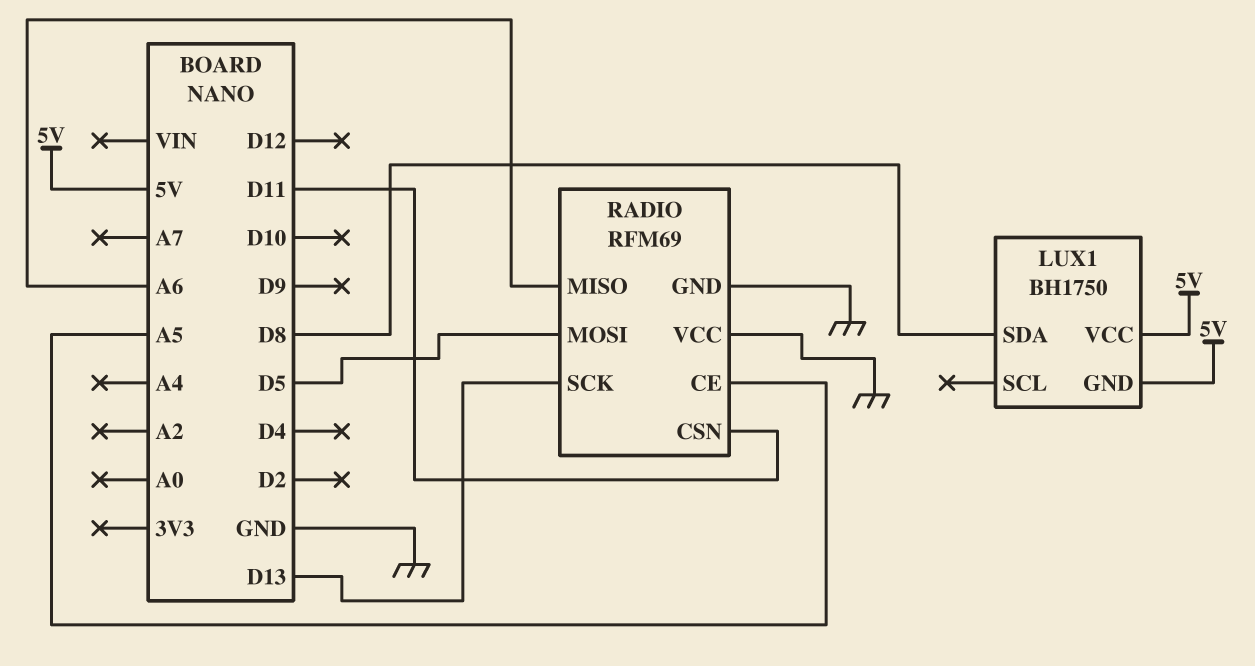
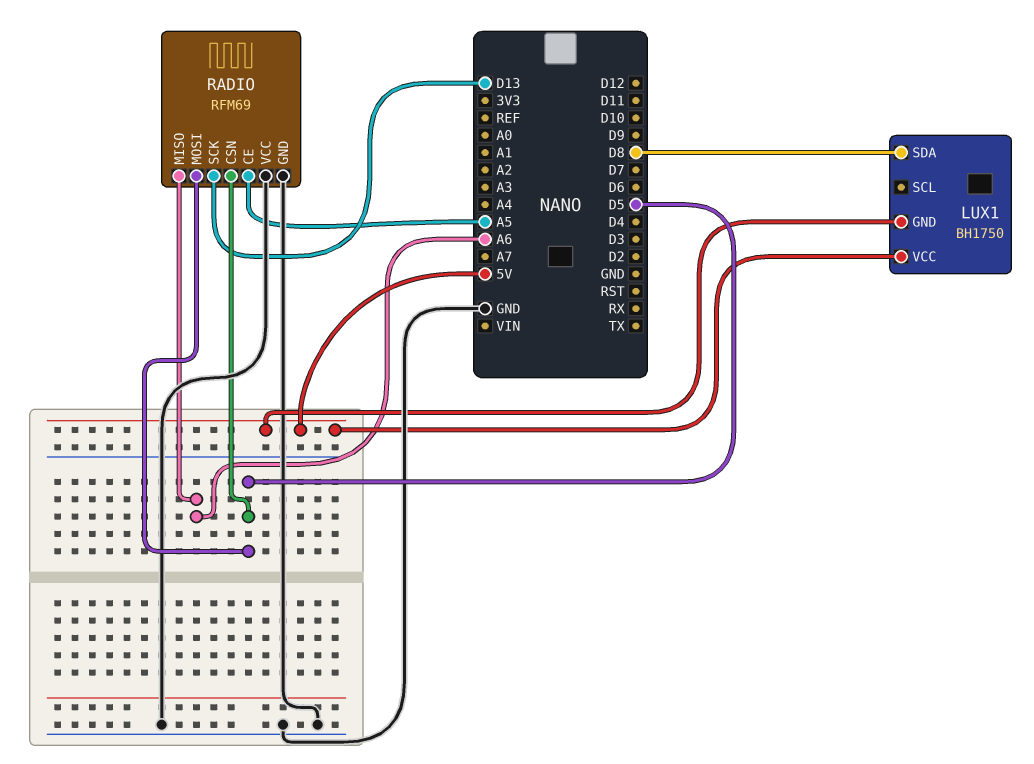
RADIO pin CSN: D11 -> D5

